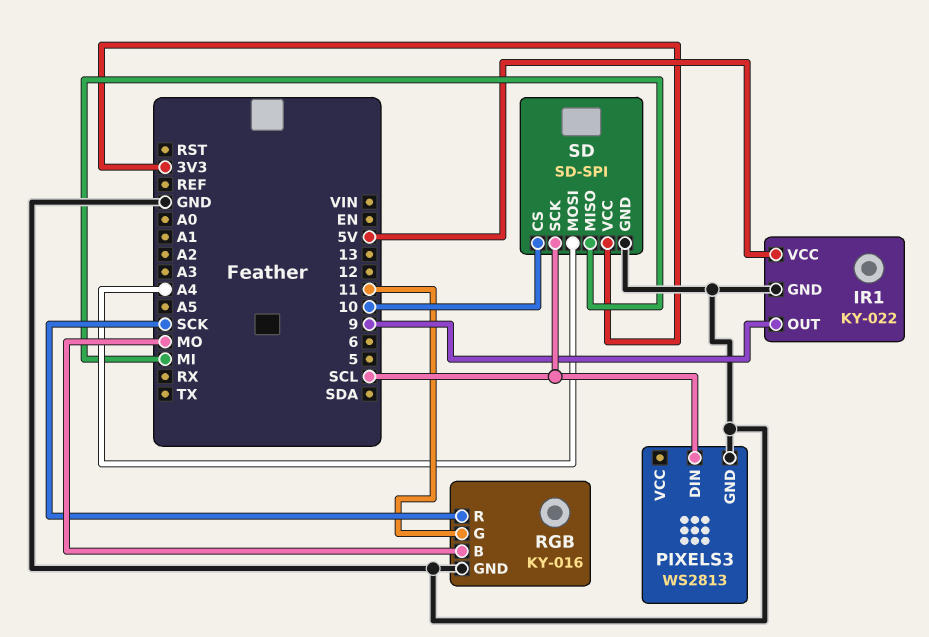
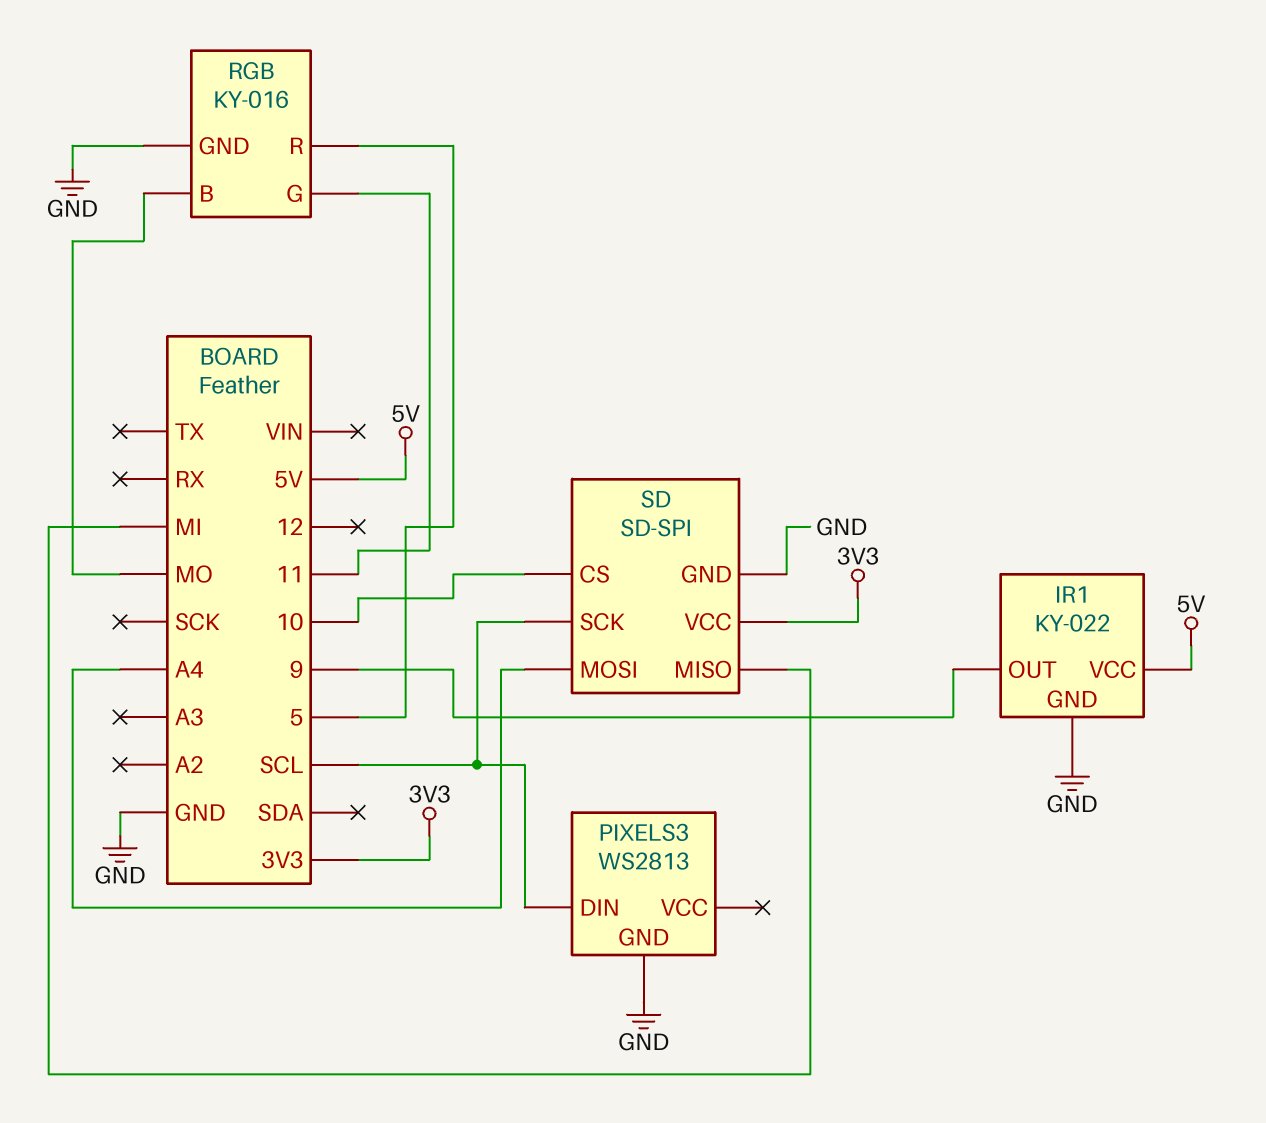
RGB pin R: SCK -> 5

